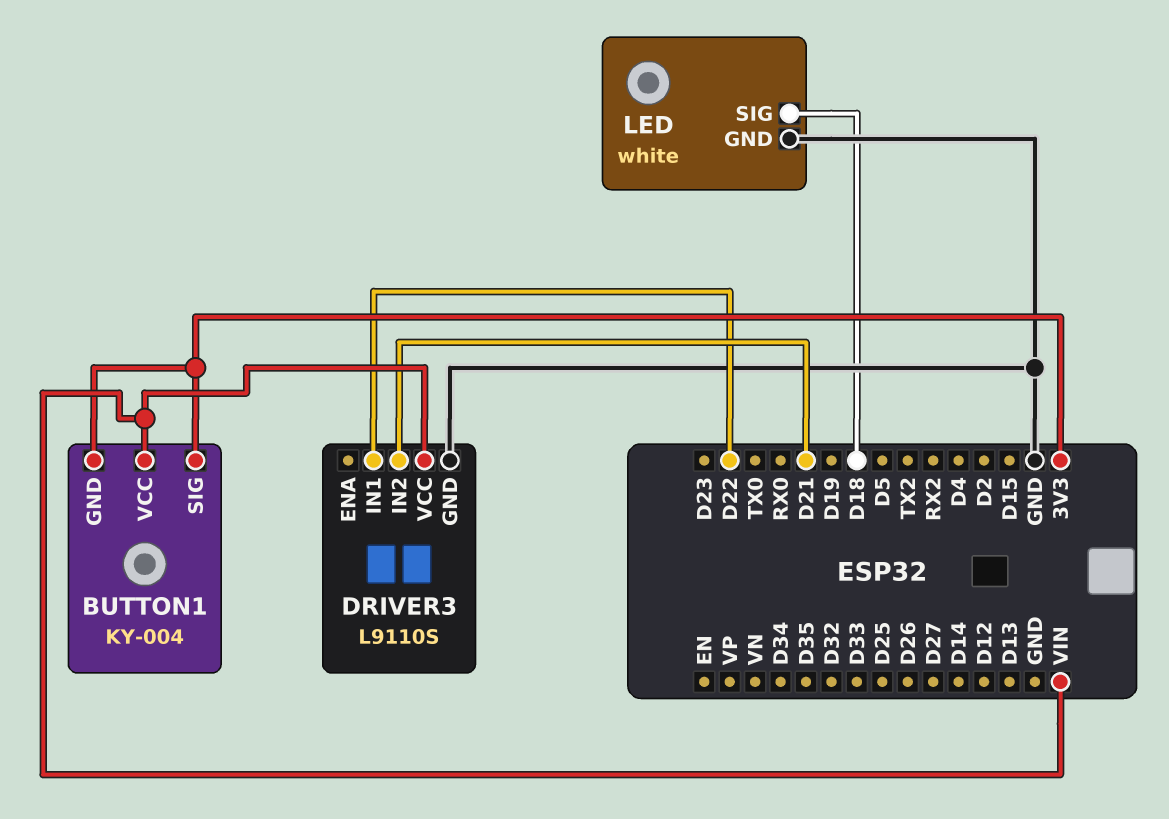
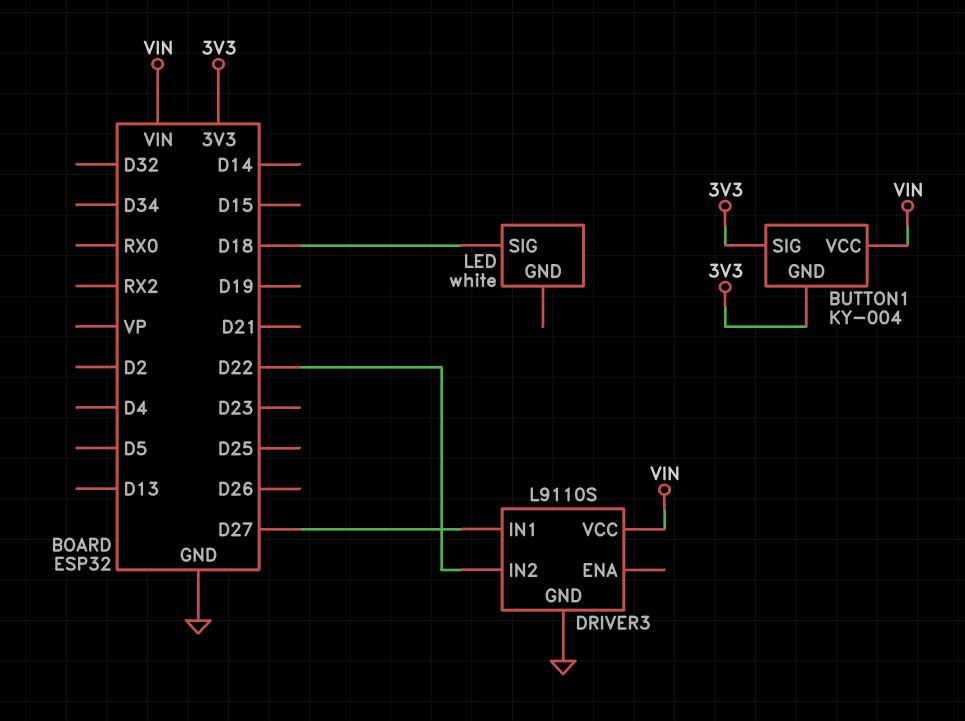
DRIVER3 pin IN1: D22 -> D27
DRIVER3 pin IN2: D21 -> D22
LED pin GND: GND -> none

